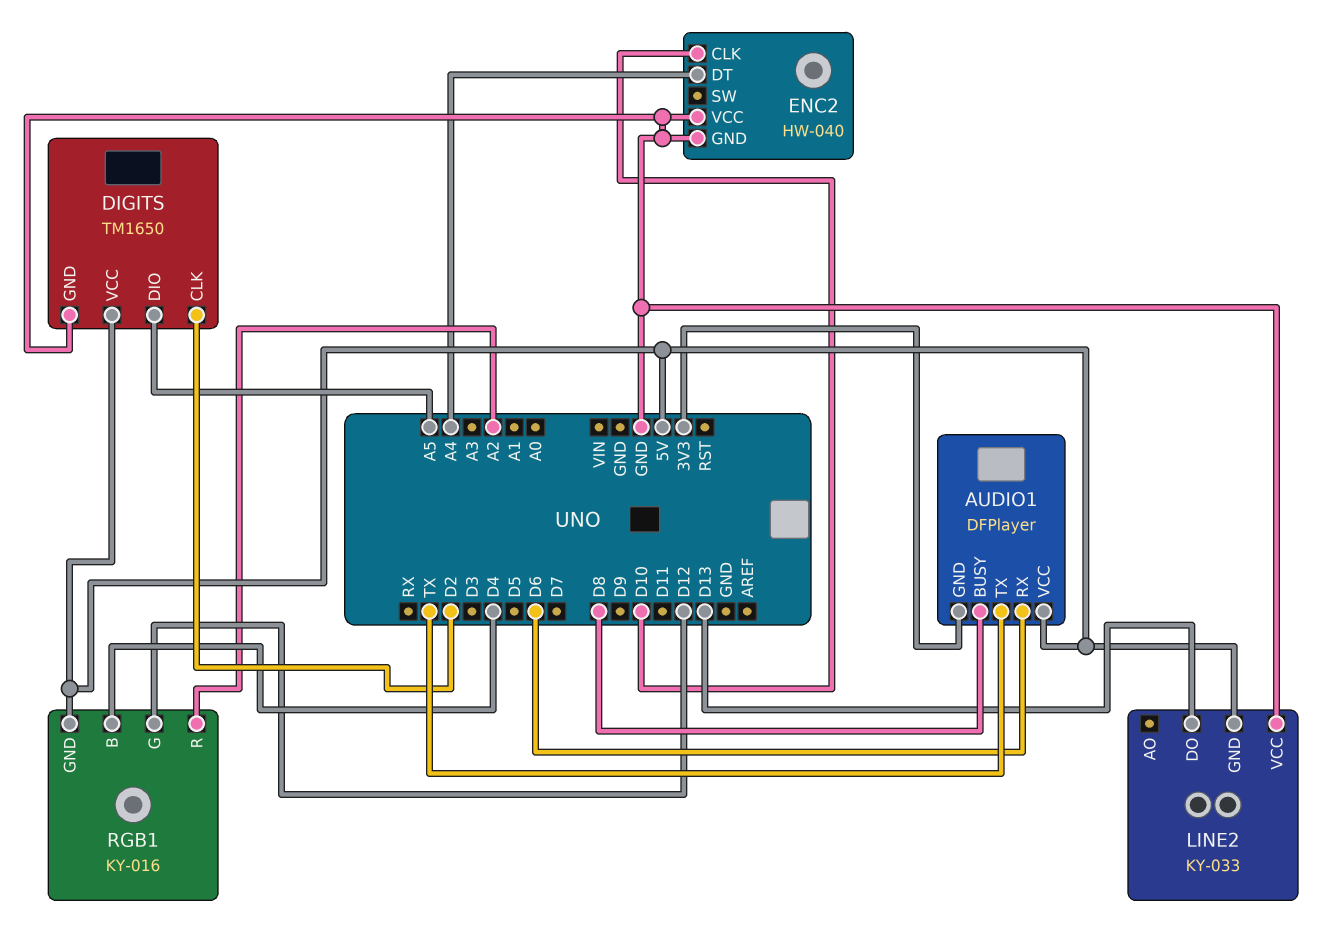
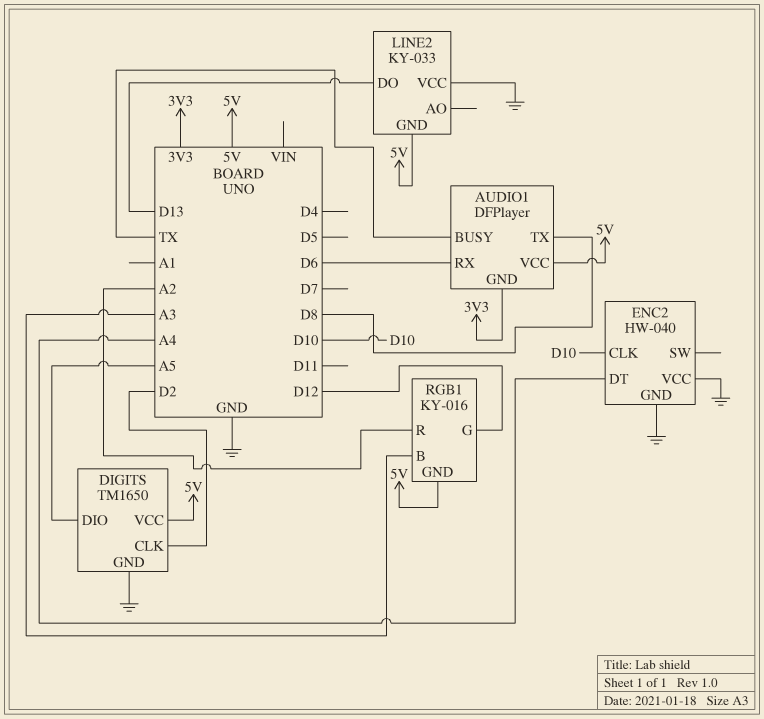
AUDIO1 pin BUSY: D8 -> TX
AUDIO1 pin TX: TX -> D8
RGB1 pin B: D4 -> A3

